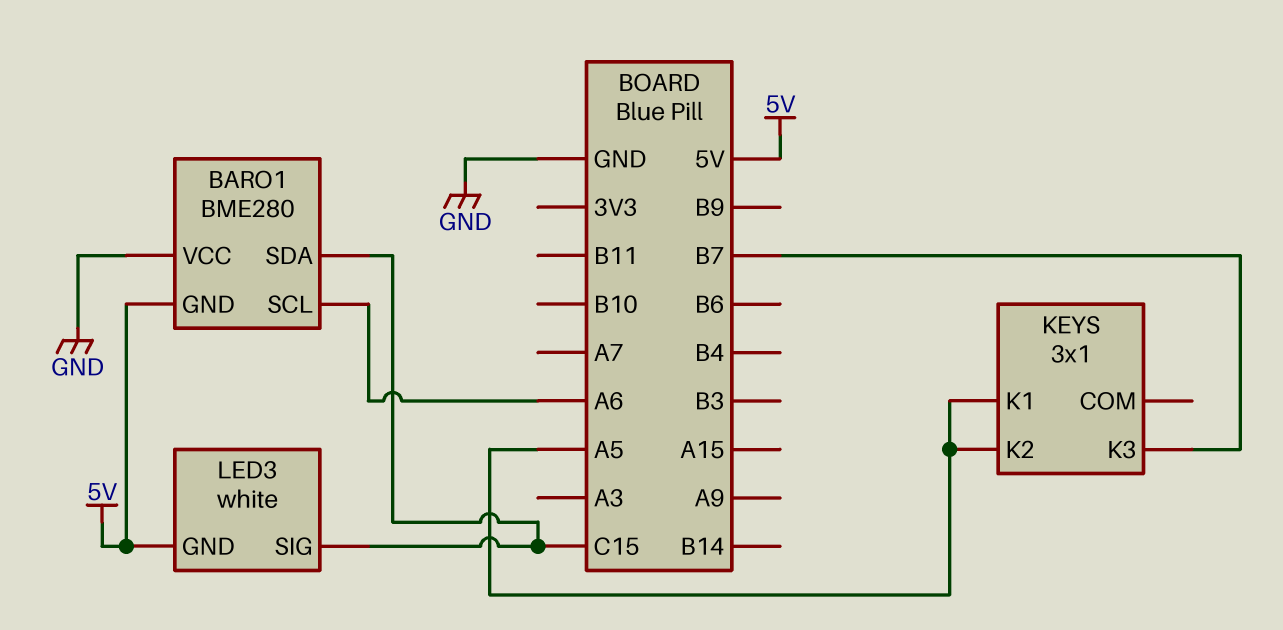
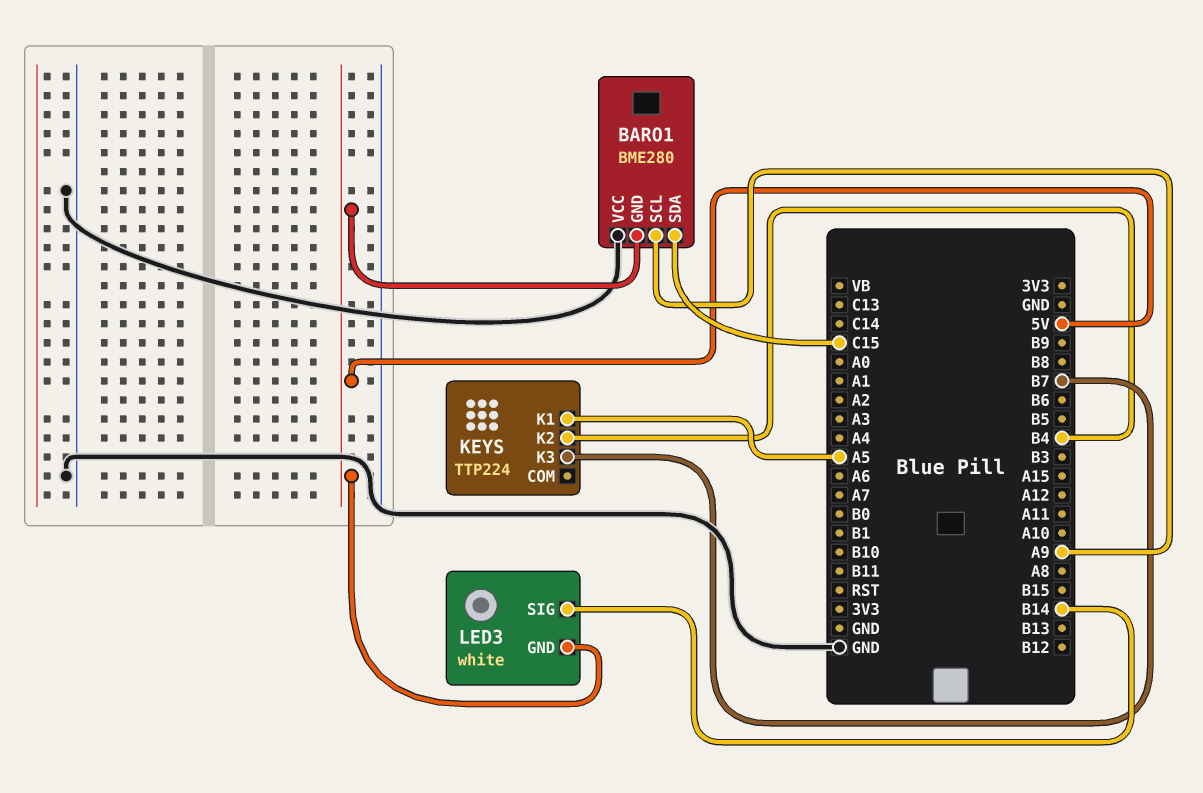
BARO1 pin SCL: A6 -> A9
KEYS: 3x1 -> TTP224
KEYS pin K2: A5 -> B4
LED3 pin SIG: C15 -> B14

